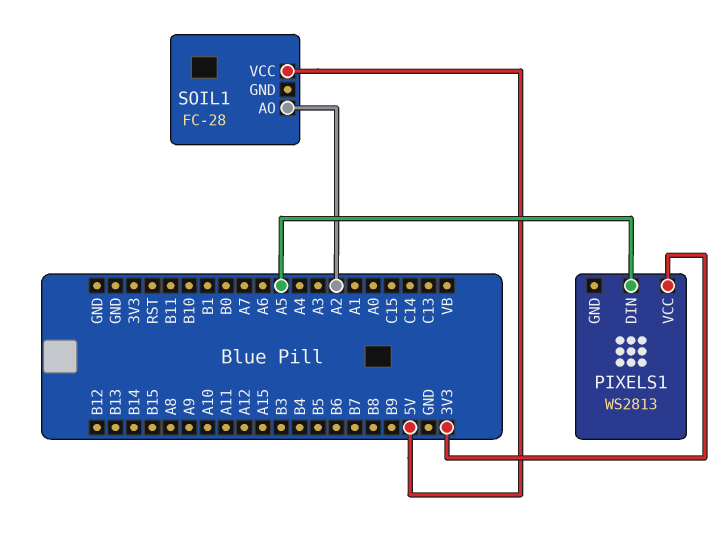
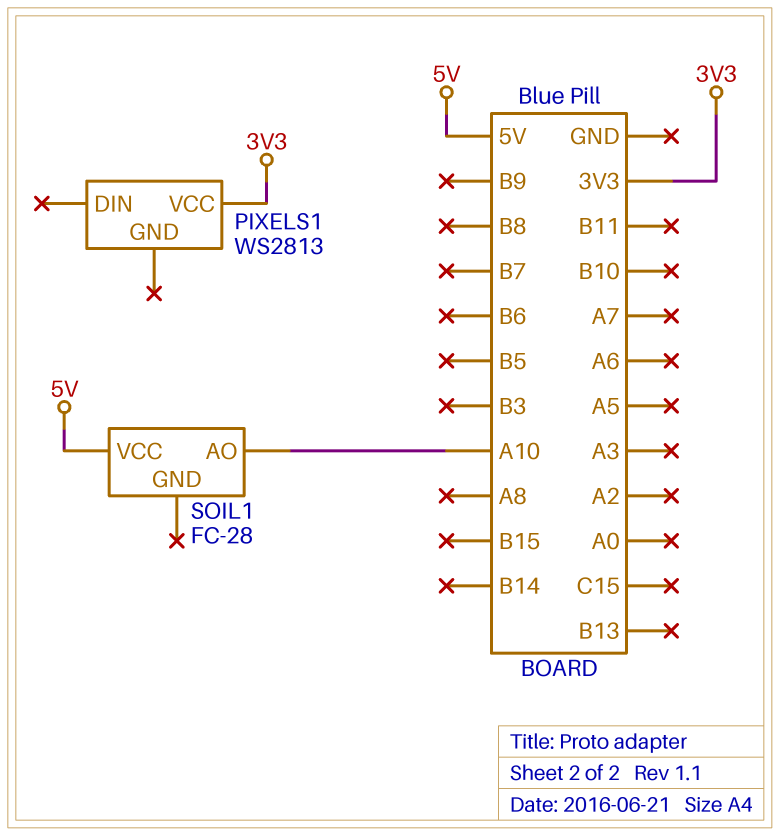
PIXELS1 pin DIN: A5 -> none
SOIL1 pin AO: A2 -> A10

